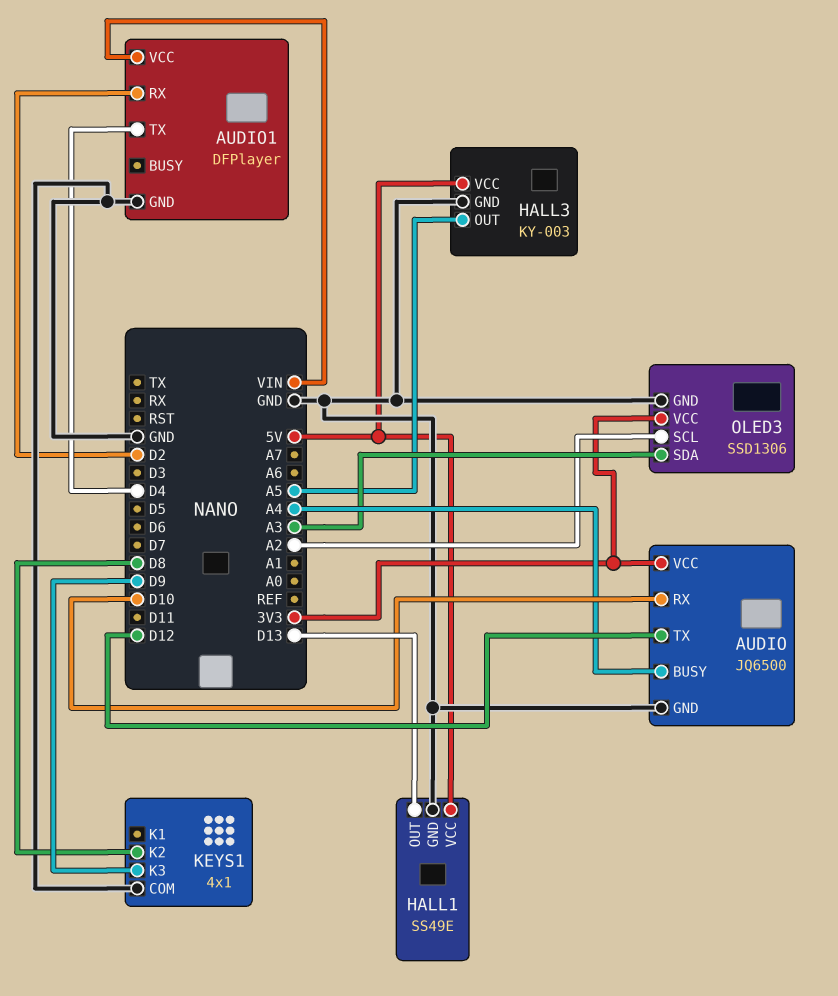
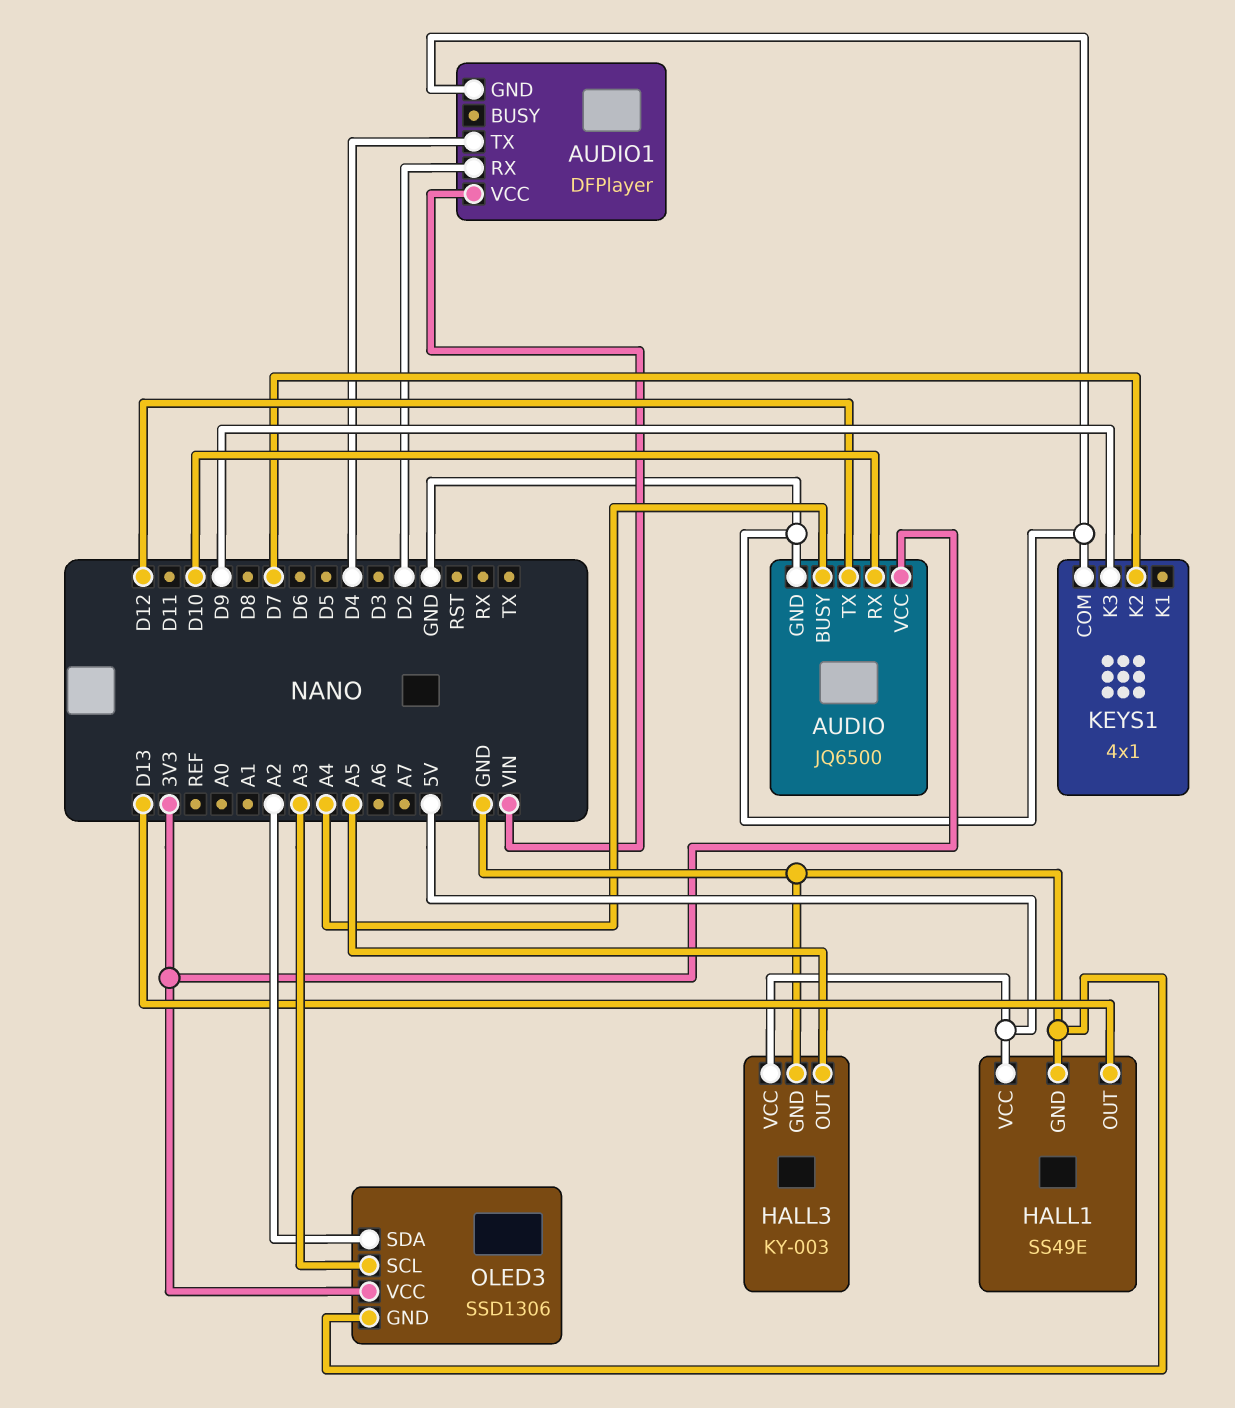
KEYS1 pin K2: D8 -> D7
OLED3 pin SCL: A2 -> A3
OLED3 pin SDA: A3 -> A2

